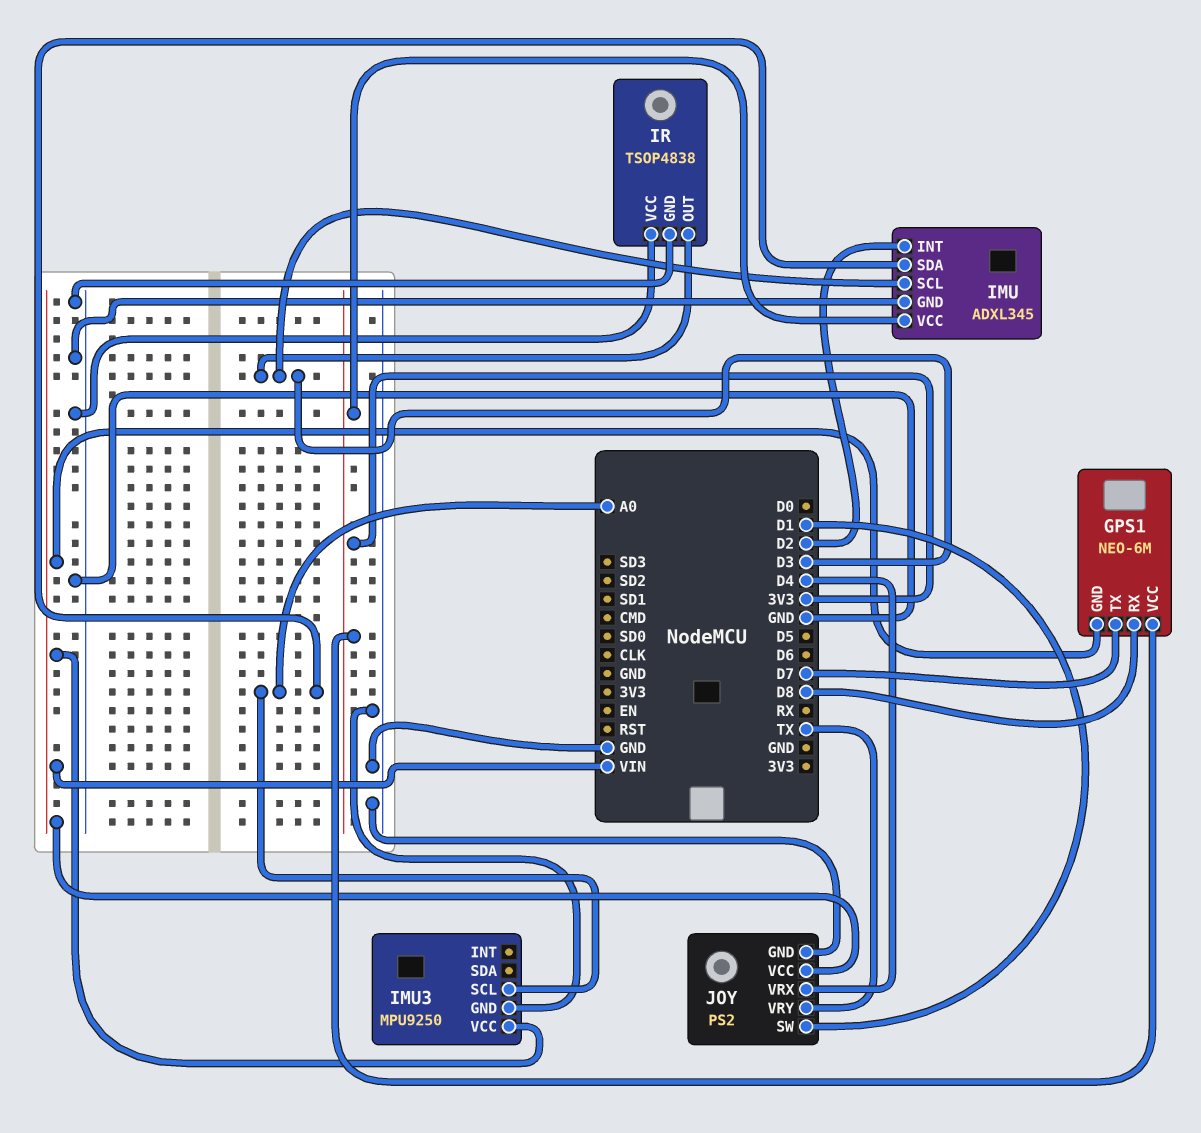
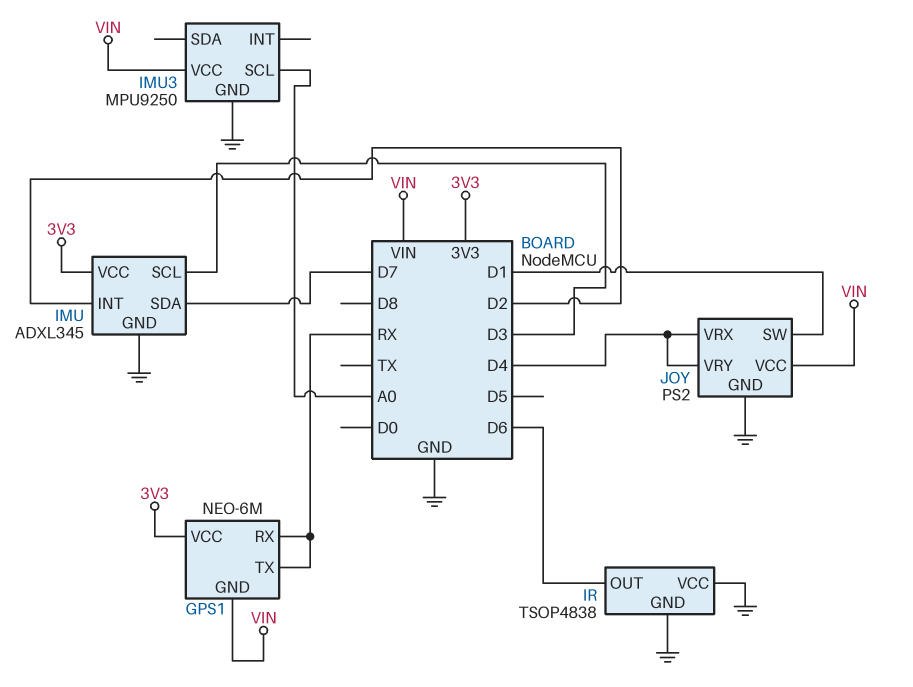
GPS1 pin RX: D8 -> RX
GPS1 pin TX: D7 -> RX
IMU pin SDA: A0 -> D7
IR pin OUT: D3 -> D6
JOY pin VRY: TX -> D4

